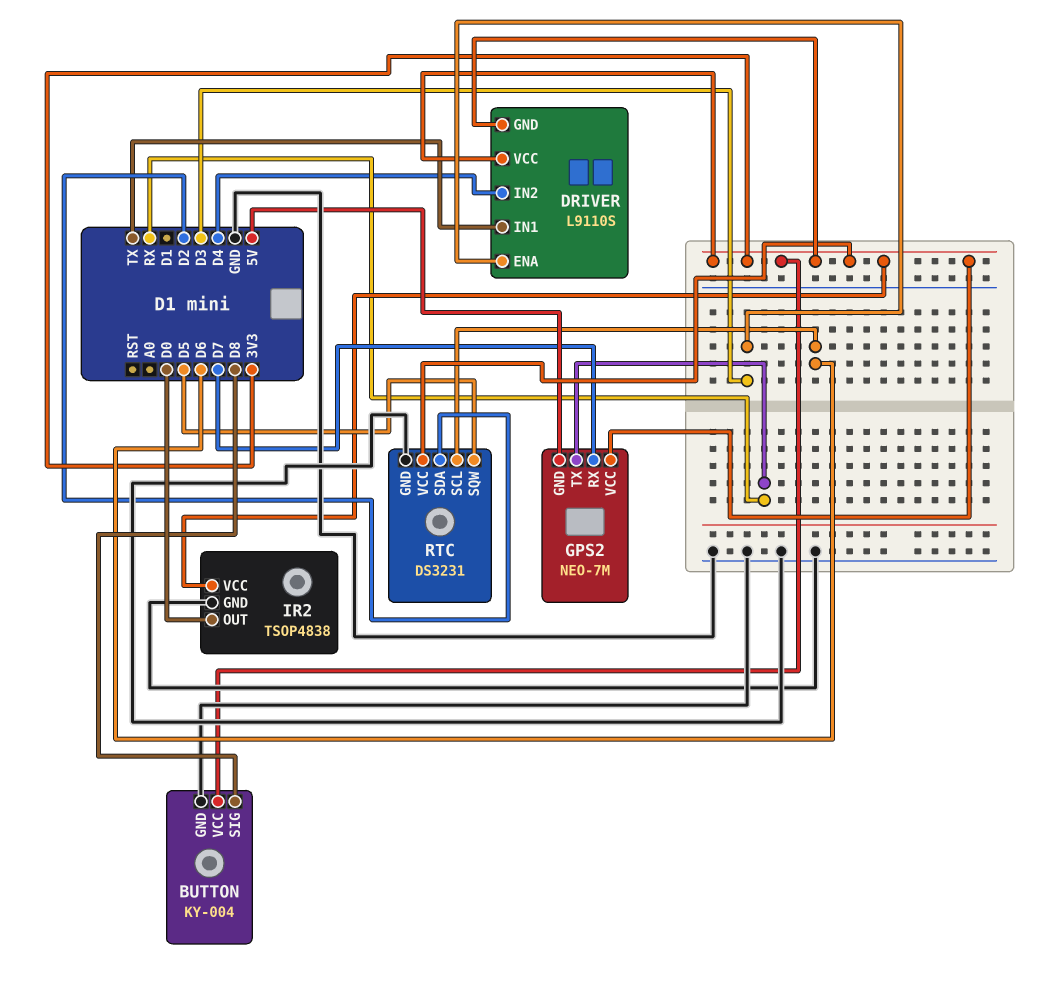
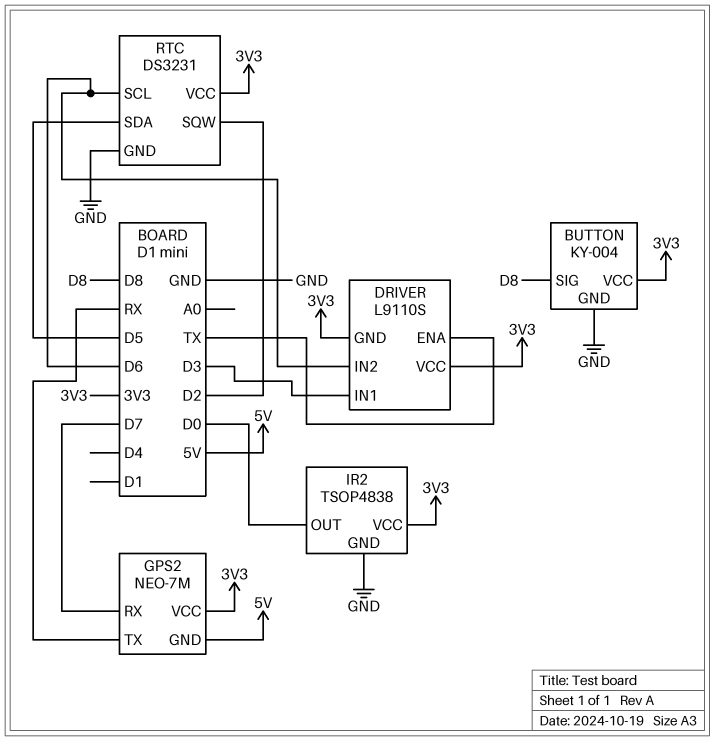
DRIVER pin ENA: D3 -> TX
DRIVER pin IN1: TX -> D3
DRIVER pin IN2: D4 -> D6
RTC pin SDA: D2 -> D5
RTC pin SQW: D5 -> D2

